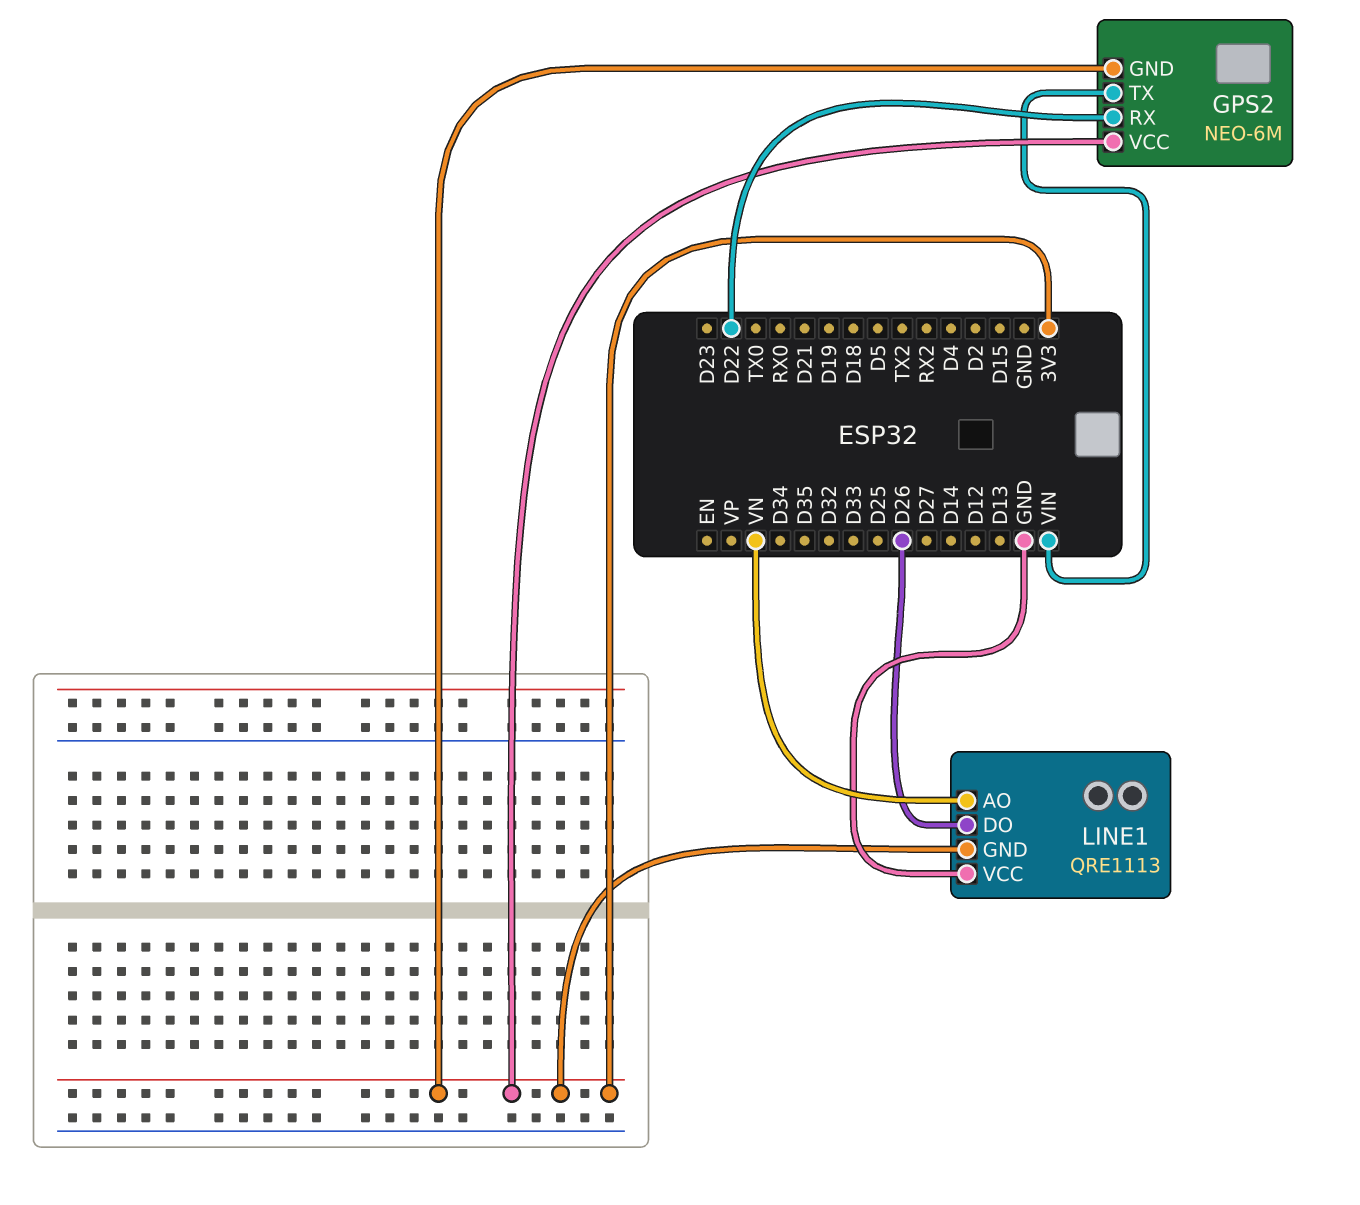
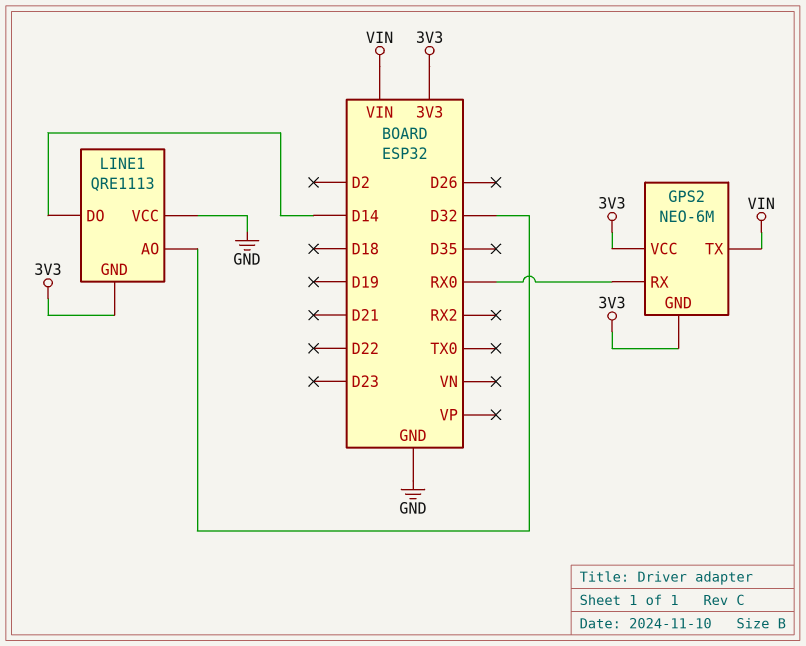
GPS2 pin RX: D22 -> RX0
LINE1 pin AO: VN -> D32
LINE1 pin DO: D26 -> D14

